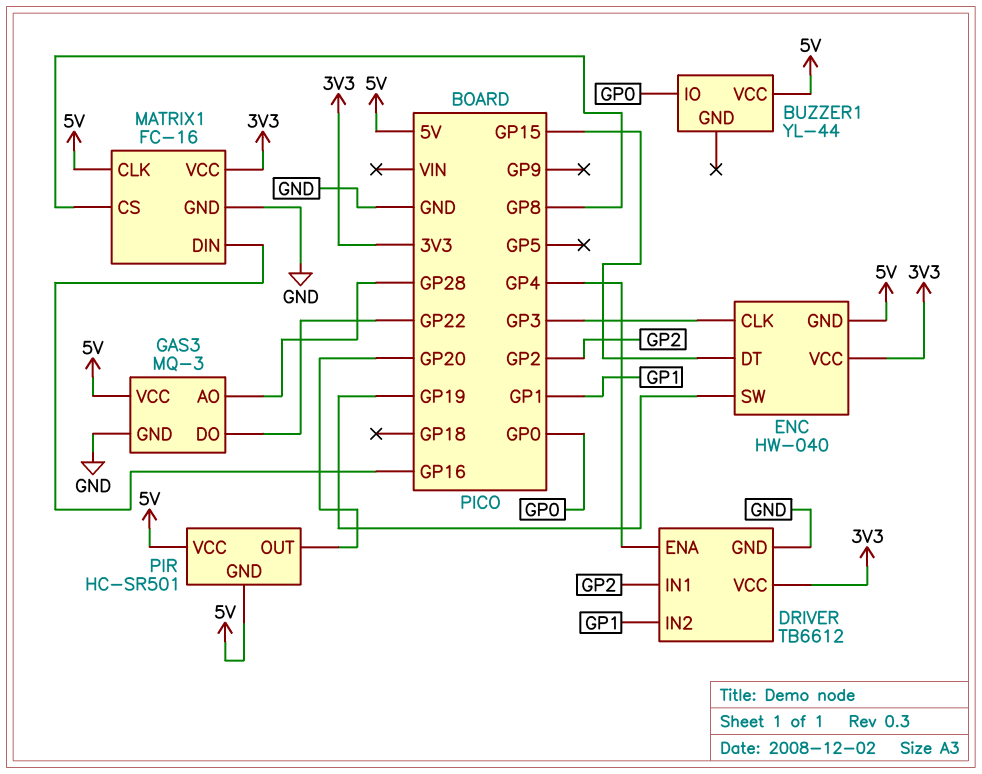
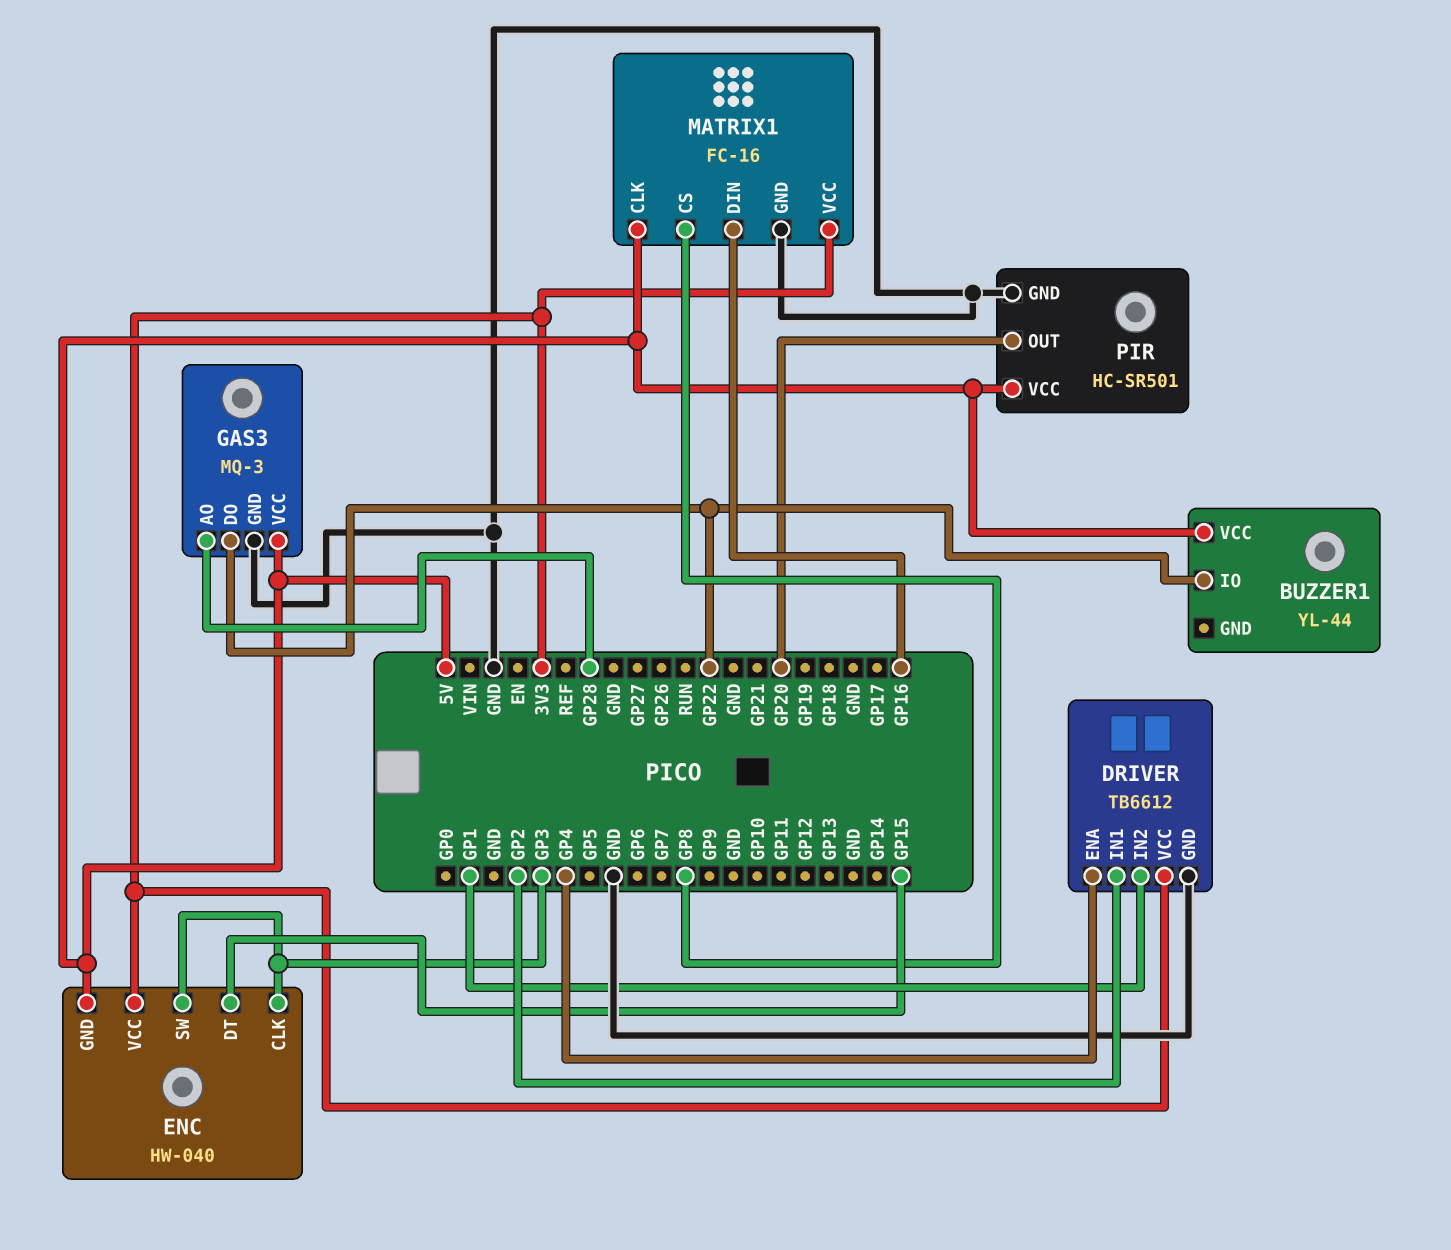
BUZZER1 pin IO: GP0 -> GP22
ENC pin SW: GP19 -> GP3
PIR pin GND: 5V -> GND

